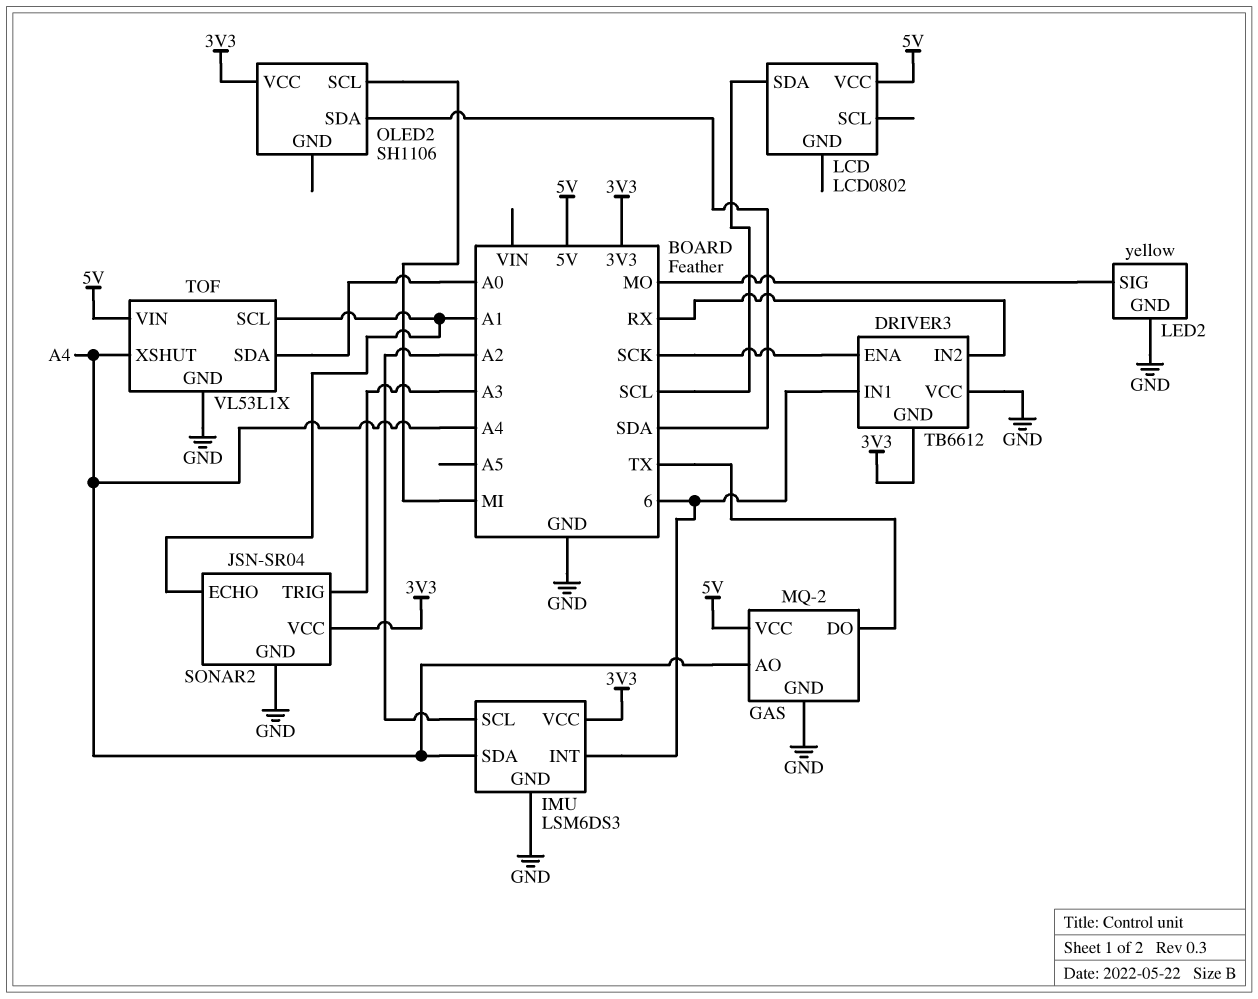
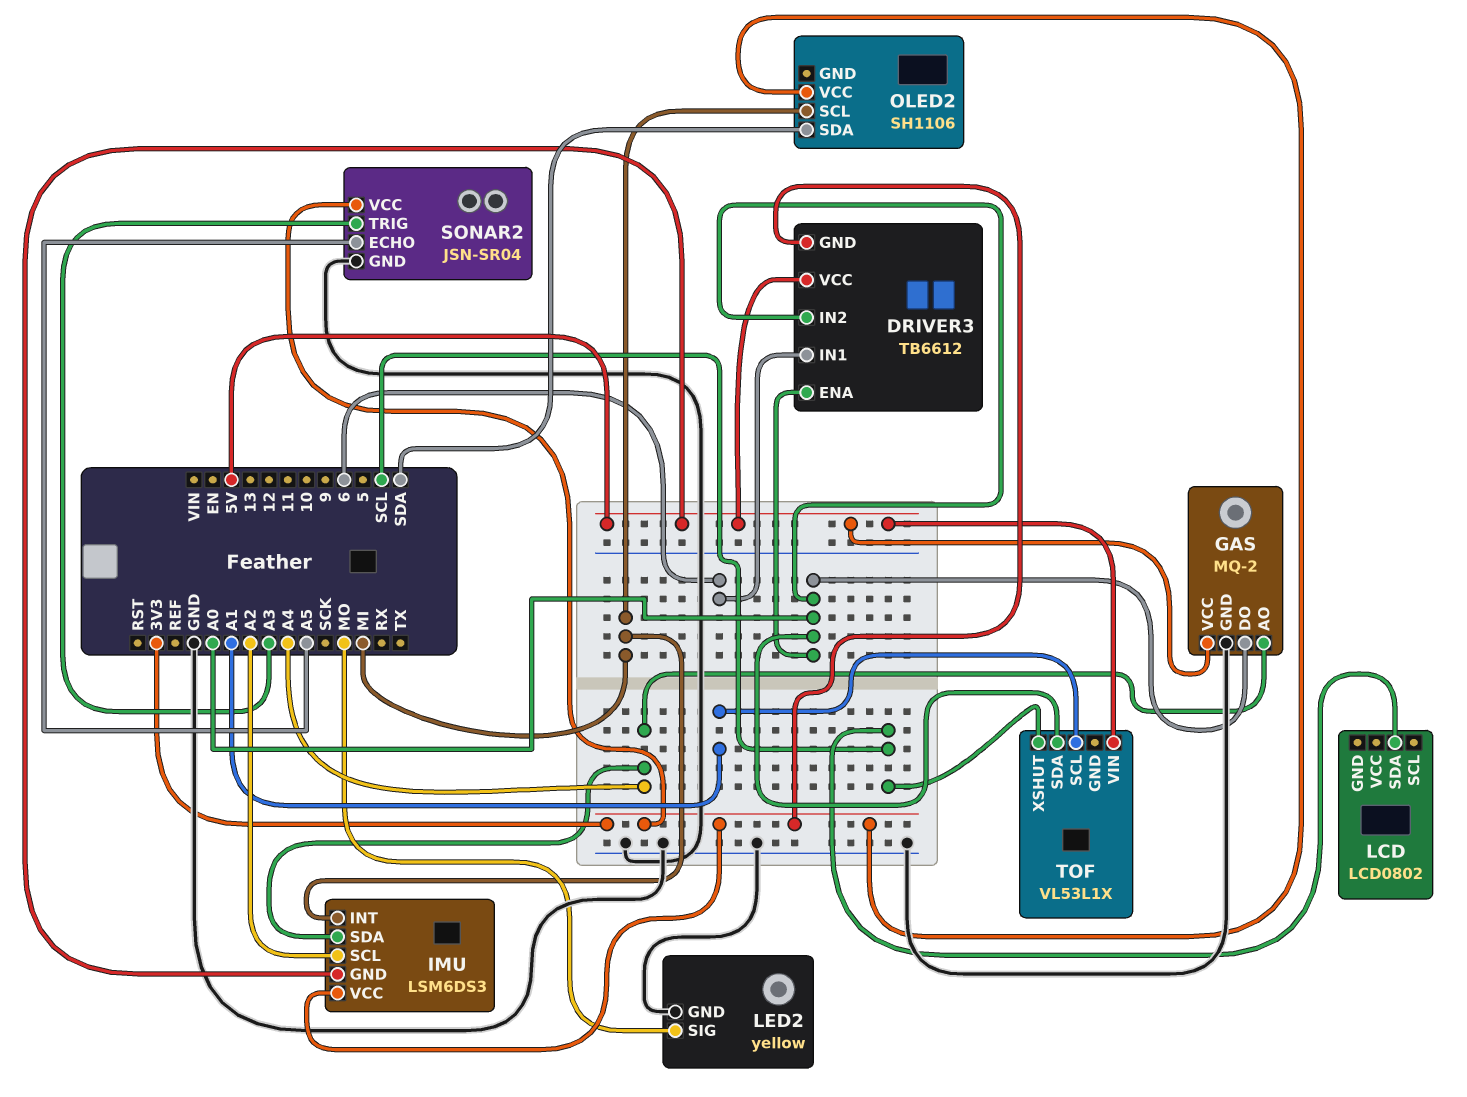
DRIVER3 pin ENA: SCK -> A0
DRIVER3 pin IN2: RX -> A0
DRIVER3 pin VCC: GND -> 5V
GAS pin DO: TX -> A0
IMU pin GND: GND -> 5V
IMU pin INT: 6 -> MI
LCD pin VCC: 5V -> none
SONAR2 pin ECHO: A1 -> A5
TOF pin GND: GND -> none
TOF pin XSHUT: A4 -> SCL

